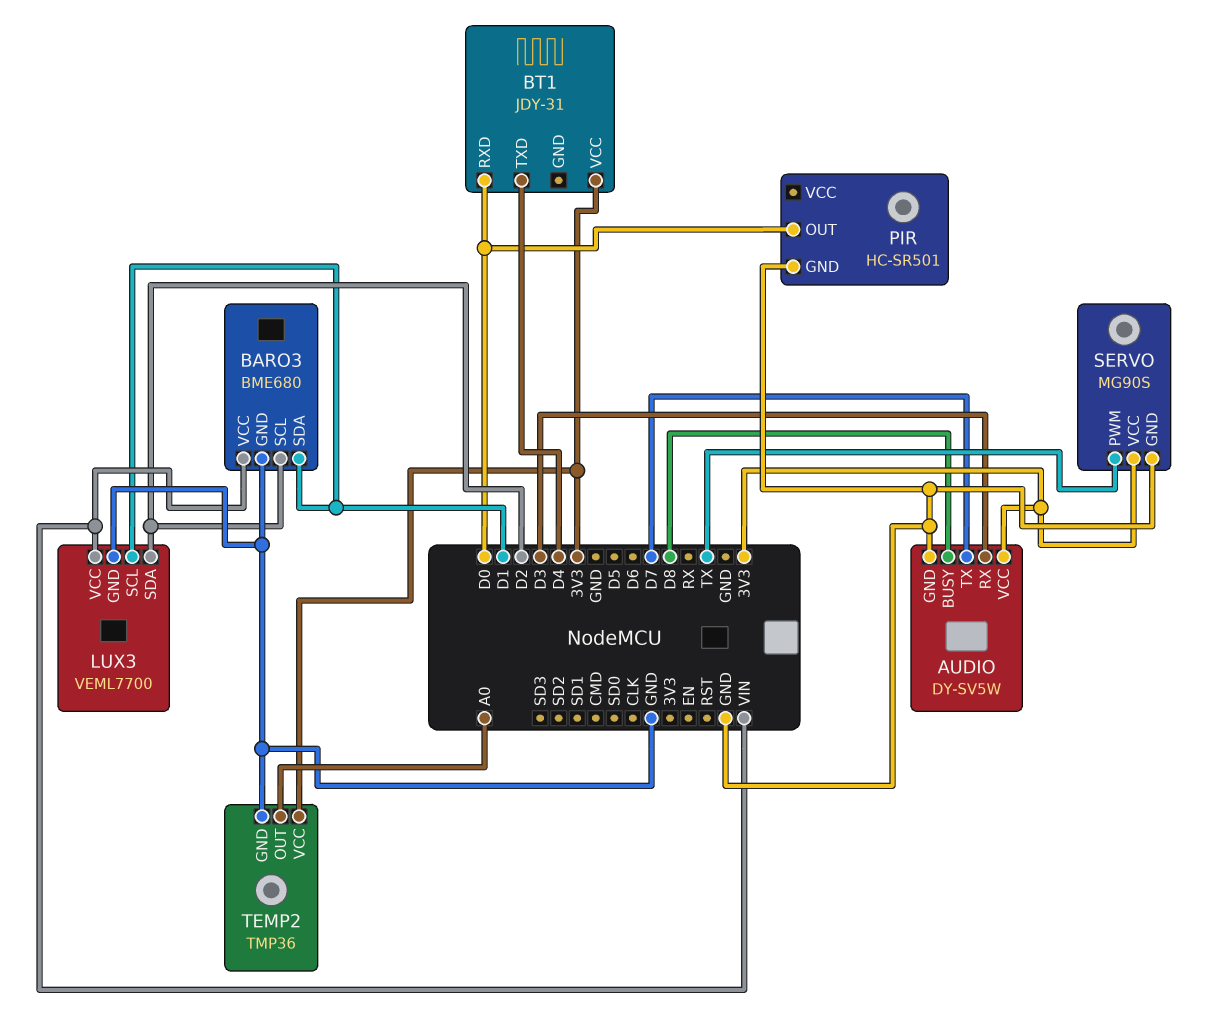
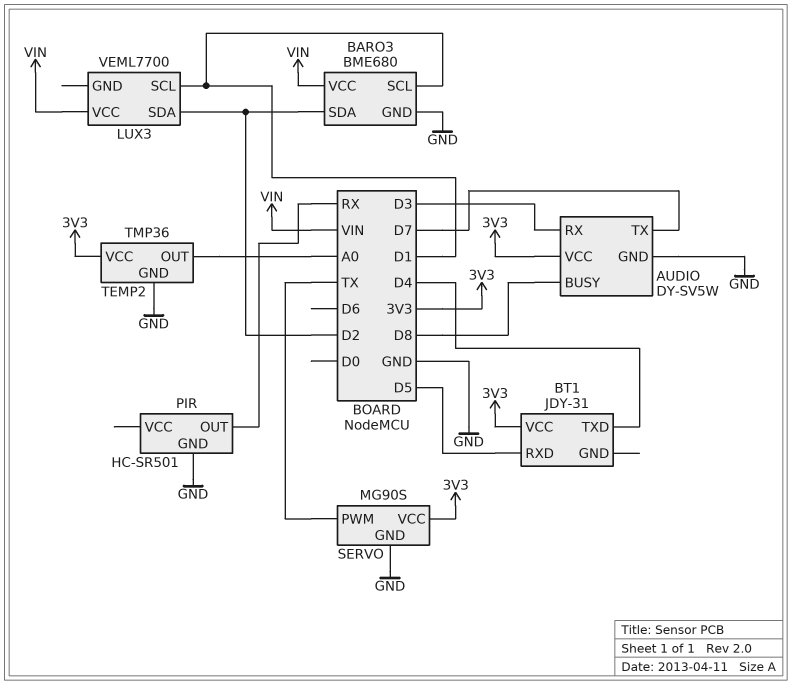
BARO3 pin SCL: D2 -> D1
BARO3 pin SDA: D1 -> D2
BT1 pin RXD: D0 -> D5
LUX3 pin GND: GND -> none
PIR pin OUT: D0 -> RX

